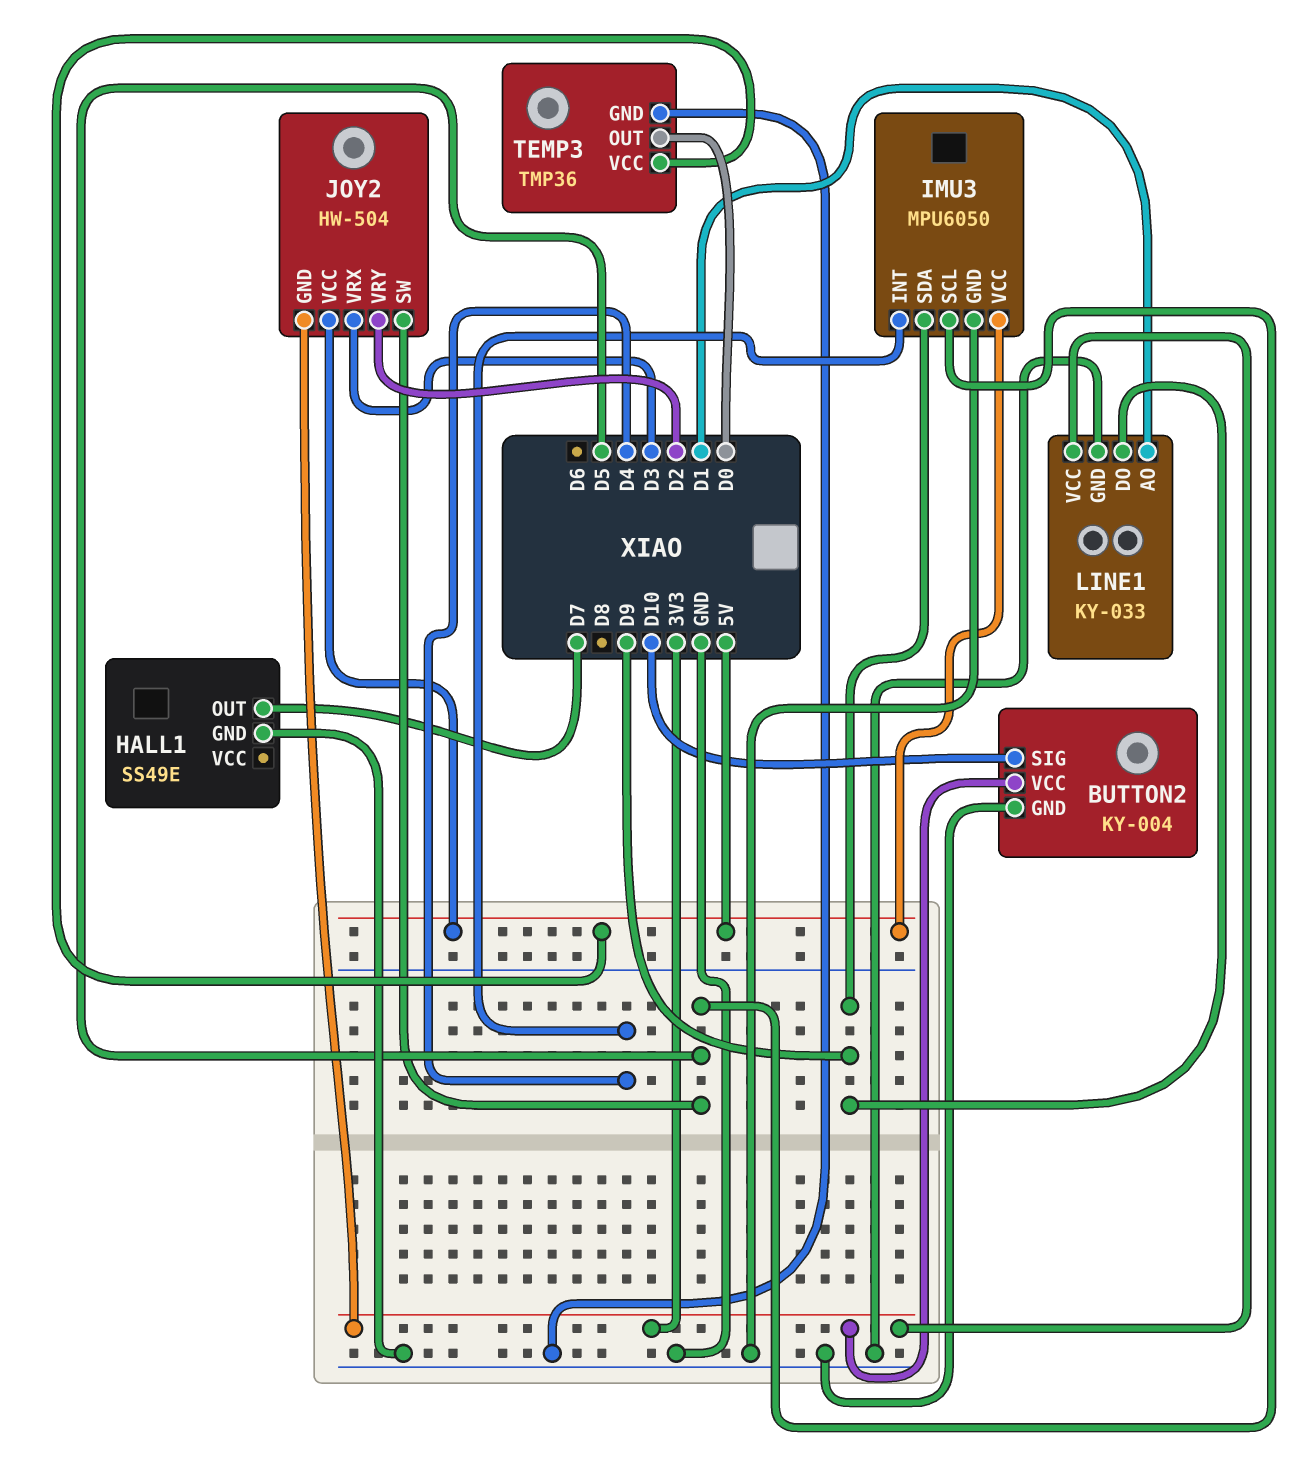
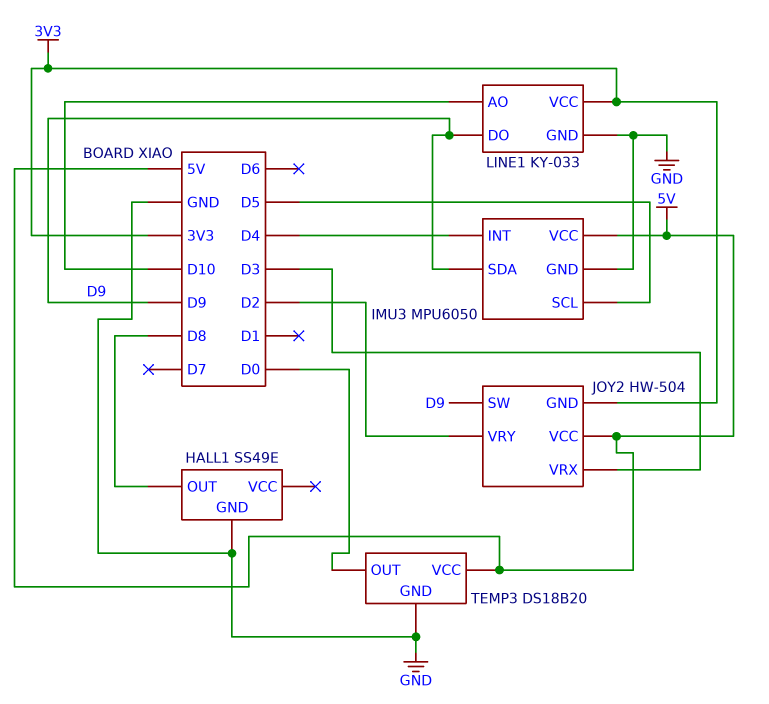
BUTTON2: KY-004 -> none
BUTTON2 pin GND: GND -> none
BUTTON2 pin SIG: D10 -> none
BUTTON2 pin VCC: 3V3 -> none
HALL1 pin OUT: D7 -> D8
JOY2 pin SW: D5 -> D9
LINE1 pin AO: D1 -> D10
TEMP3: TMP36 -> DS18B20

